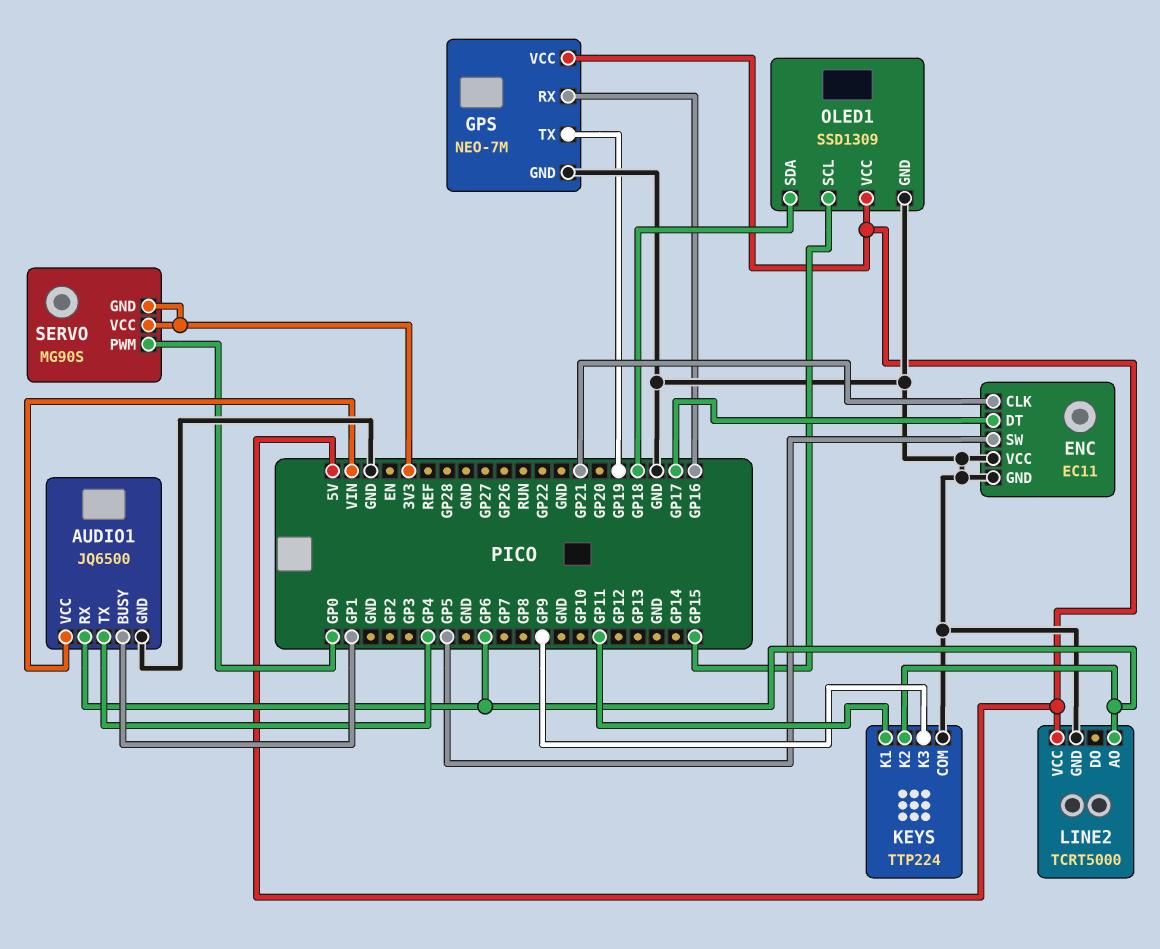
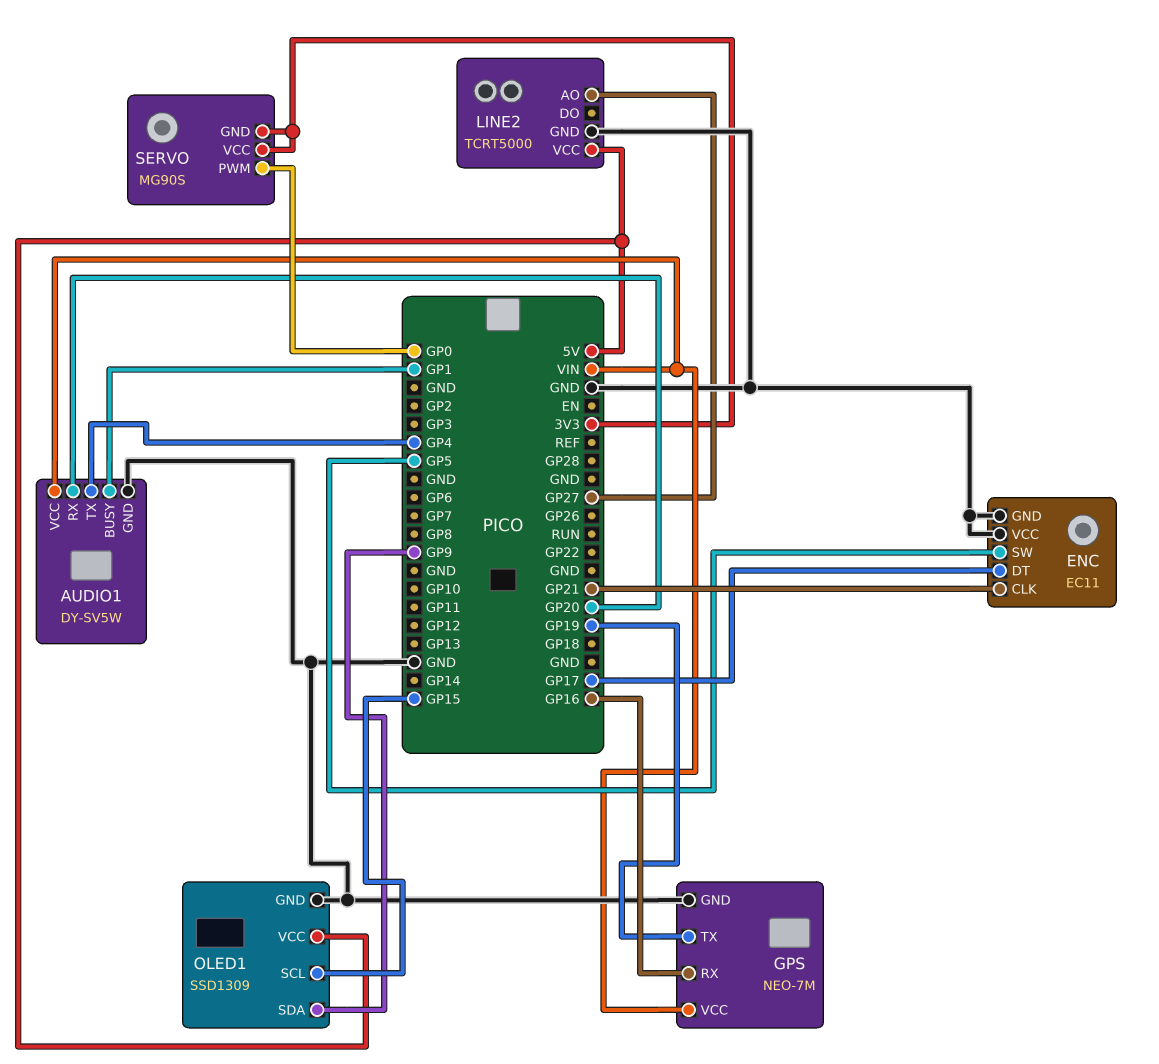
AUDIO1: JQ6500 -> DY-SV5W
AUDIO1 pin RX: GP6 -> GP20
GPS pin VCC: 5V -> VIN
KEYS: TTP224 -> none
KEYS pin COM: GND -> none
KEYS pin K1: GP11 -> none
KEYS pin K2: GP6 -> none
KEYS pin K3: GP9 -> none
LINE2 pin AO: GP6 -> GP27
OLED1 pin SDA: GP18 -> GP9

